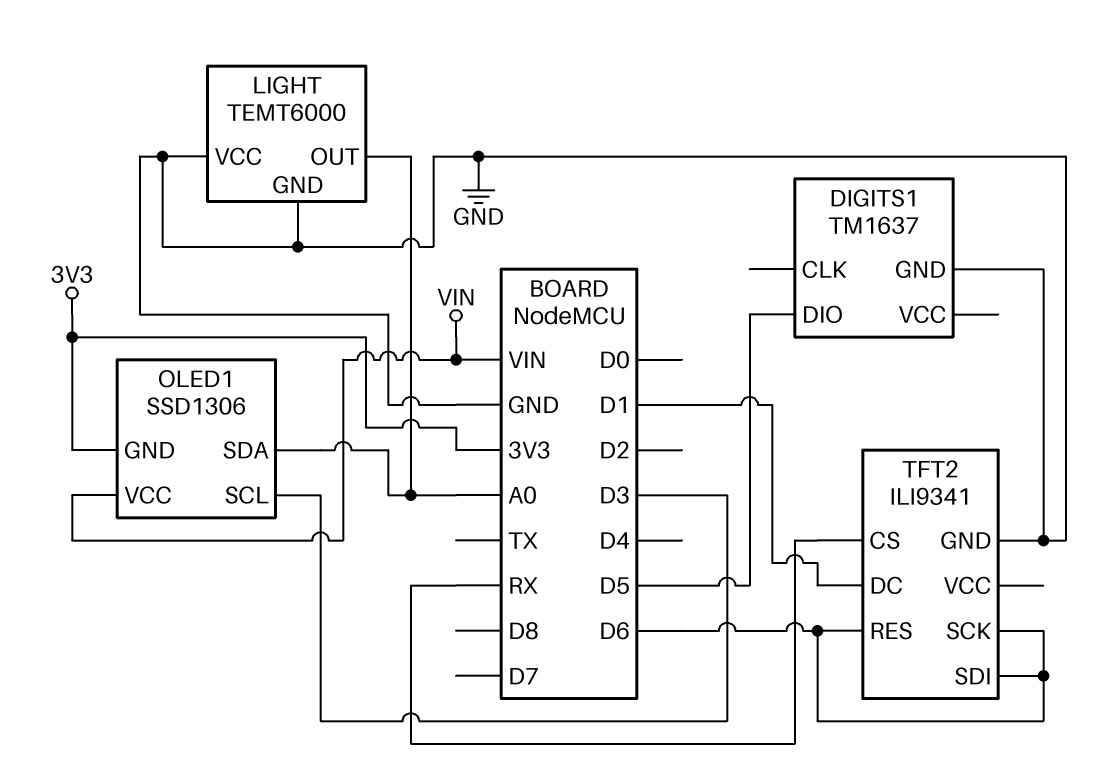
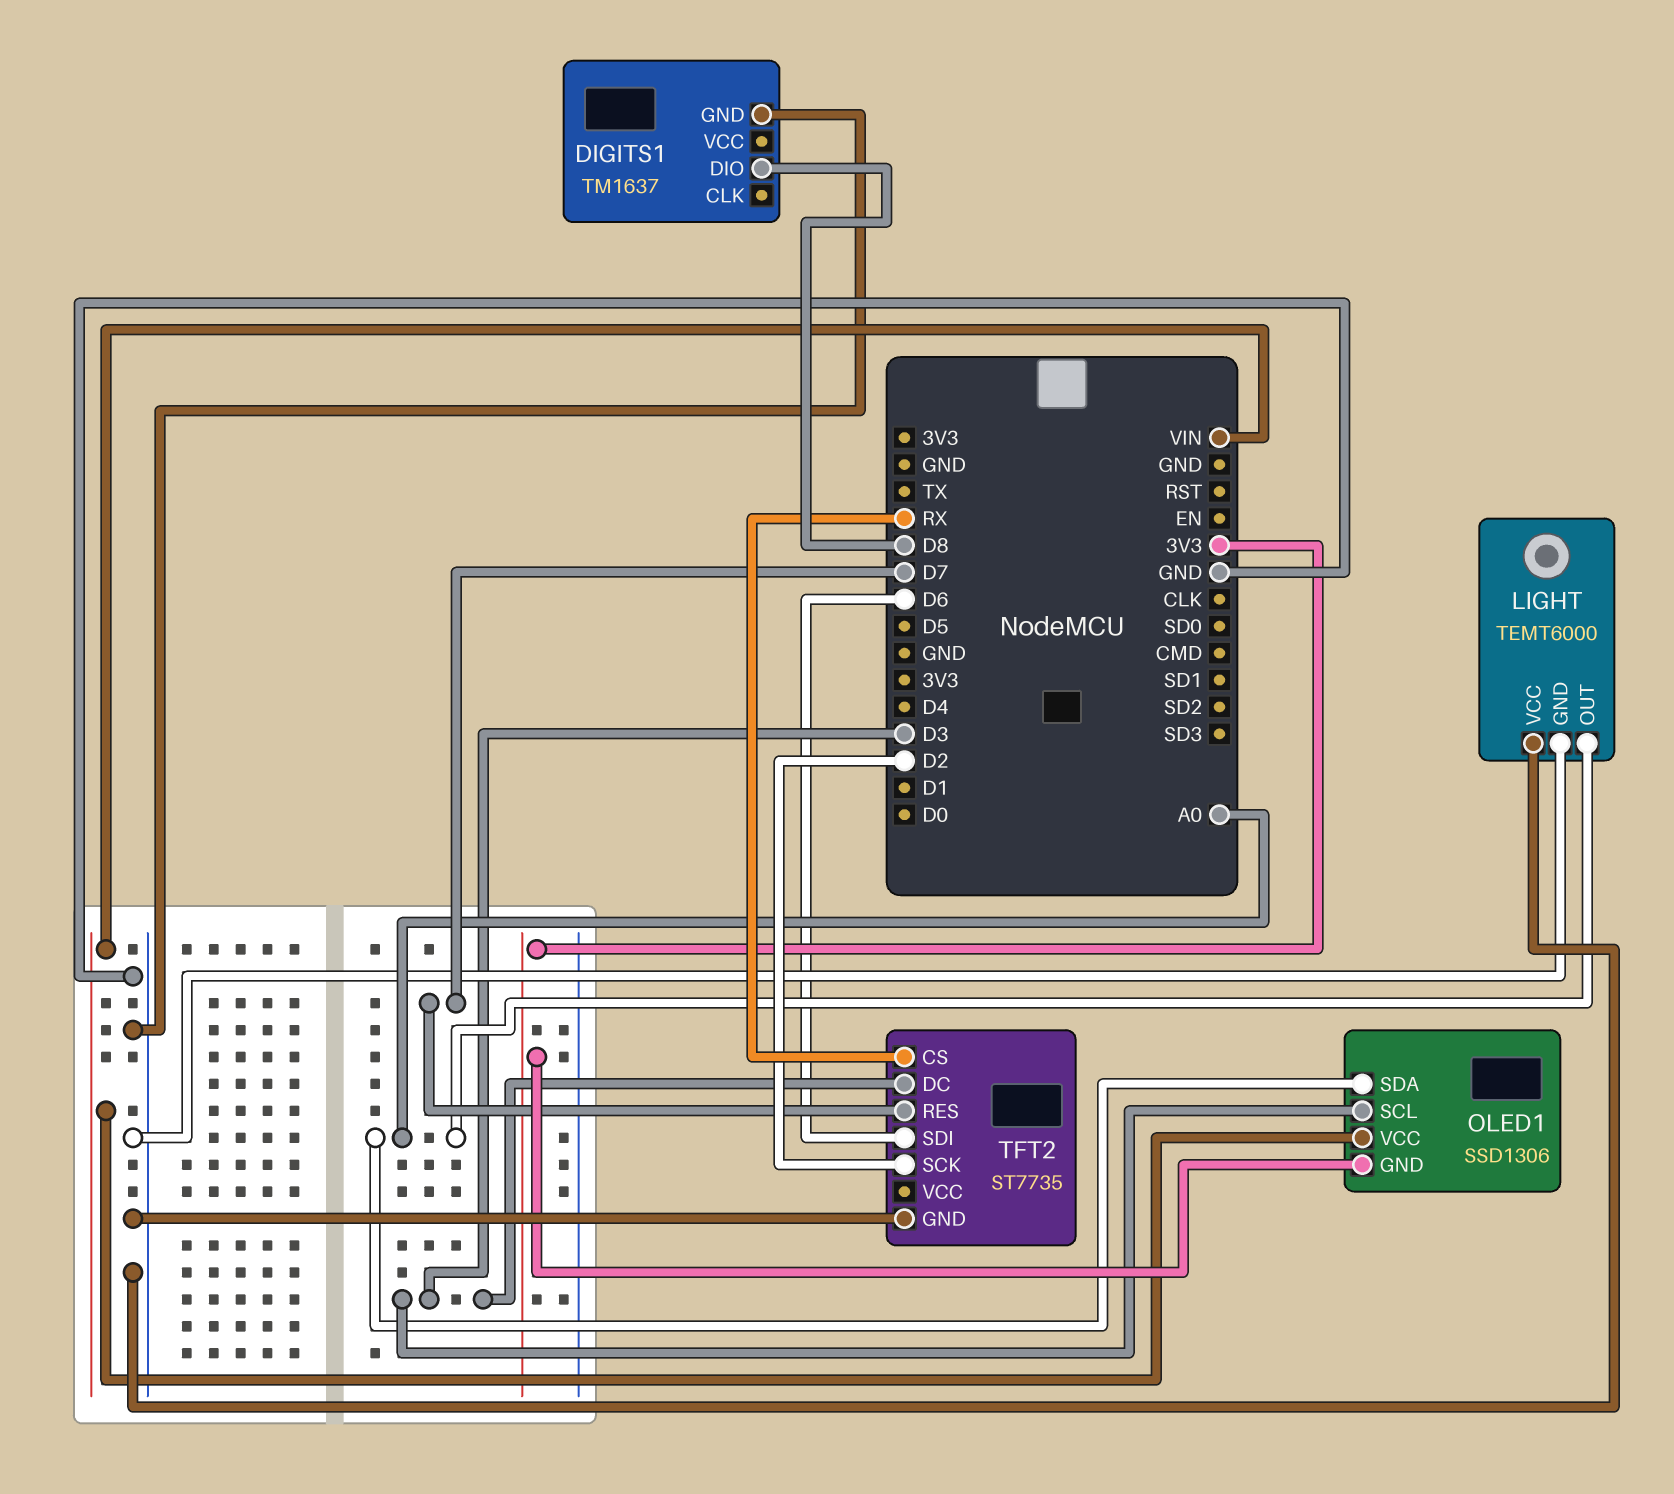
DIGITS1 pin DIO: D5 -> D8
TFT2: ILI9341 -> ST7735
TFT2 pin DC: D1 -> D3
TFT2 pin RES: D6 -> D7
TFT2 pin SCK: D6 -> D2

